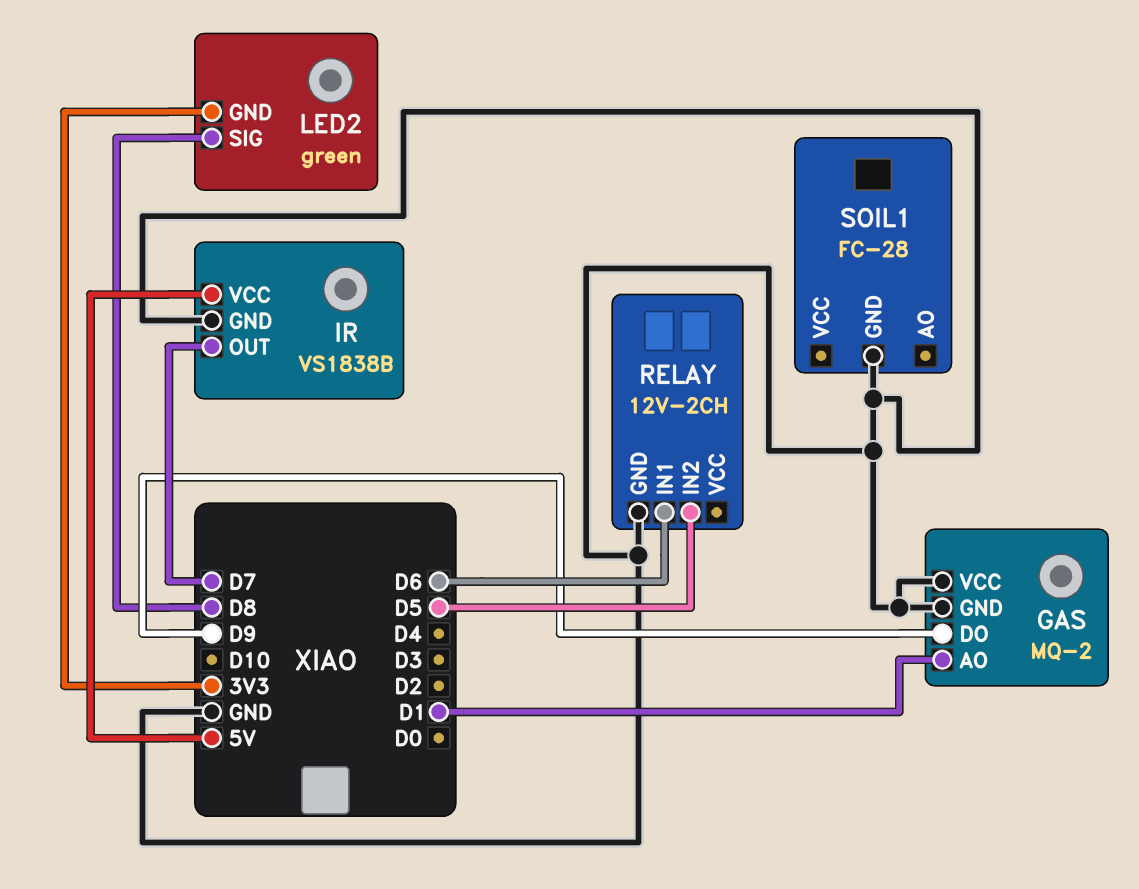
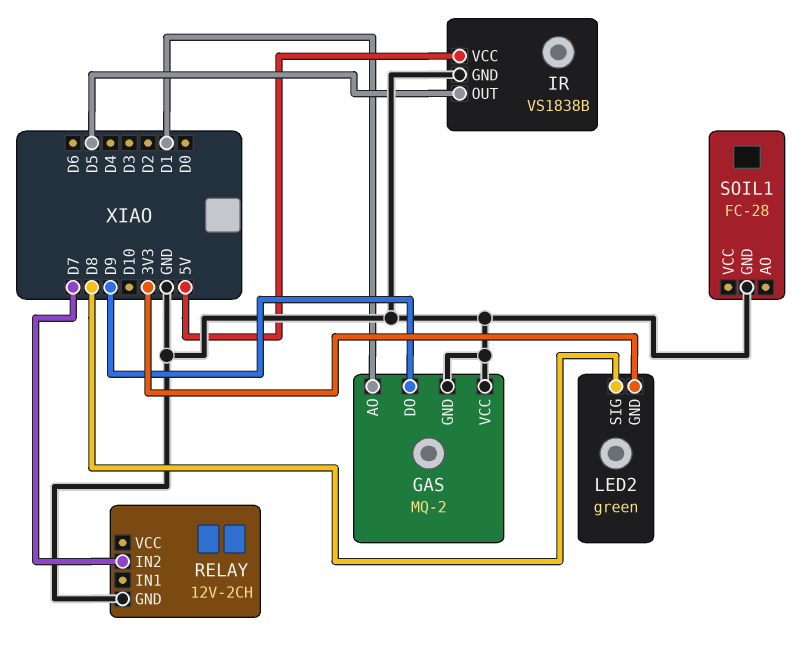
IR pin OUT: D7 -> D5
RELAY pin IN1: D6 -> none
RELAY pin IN2: D5 -> D7

